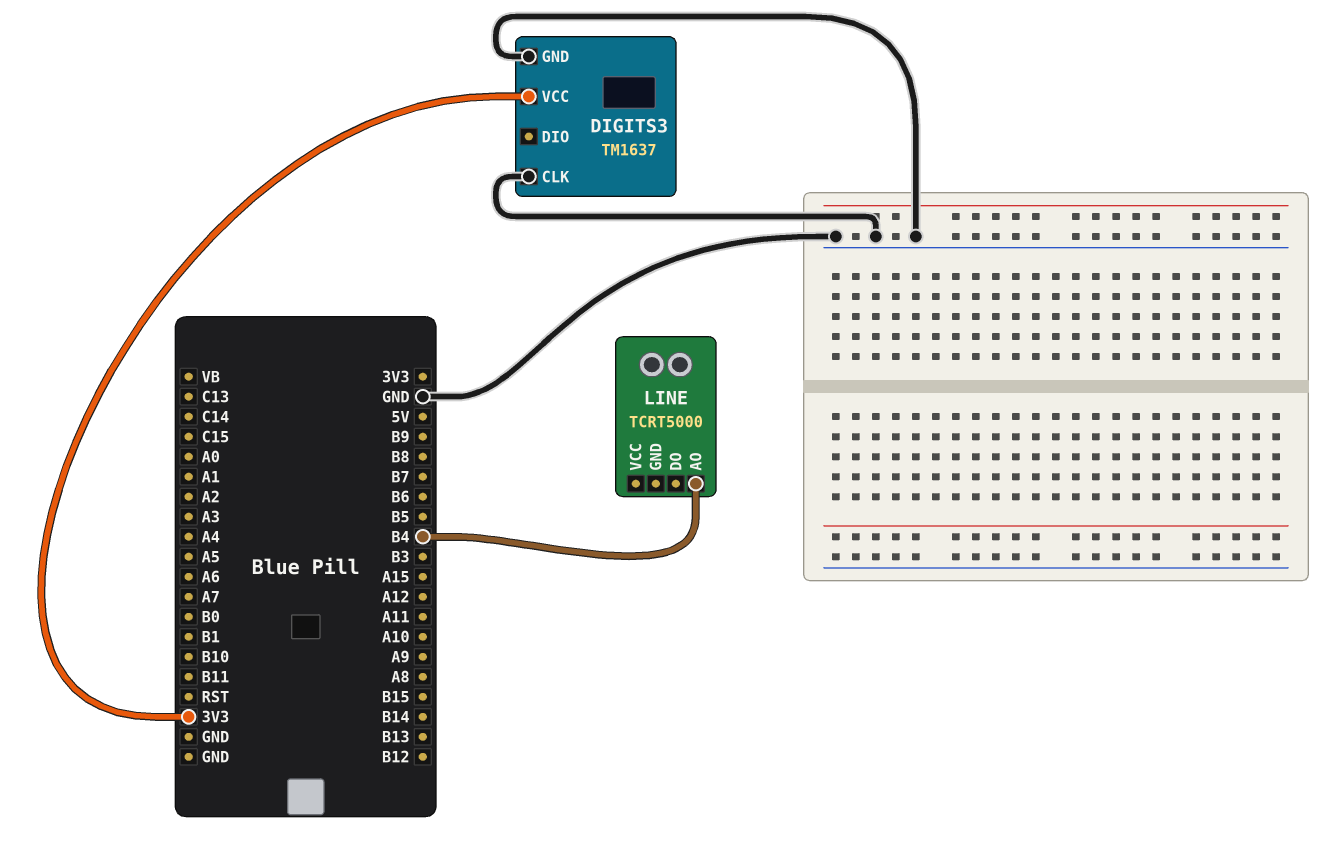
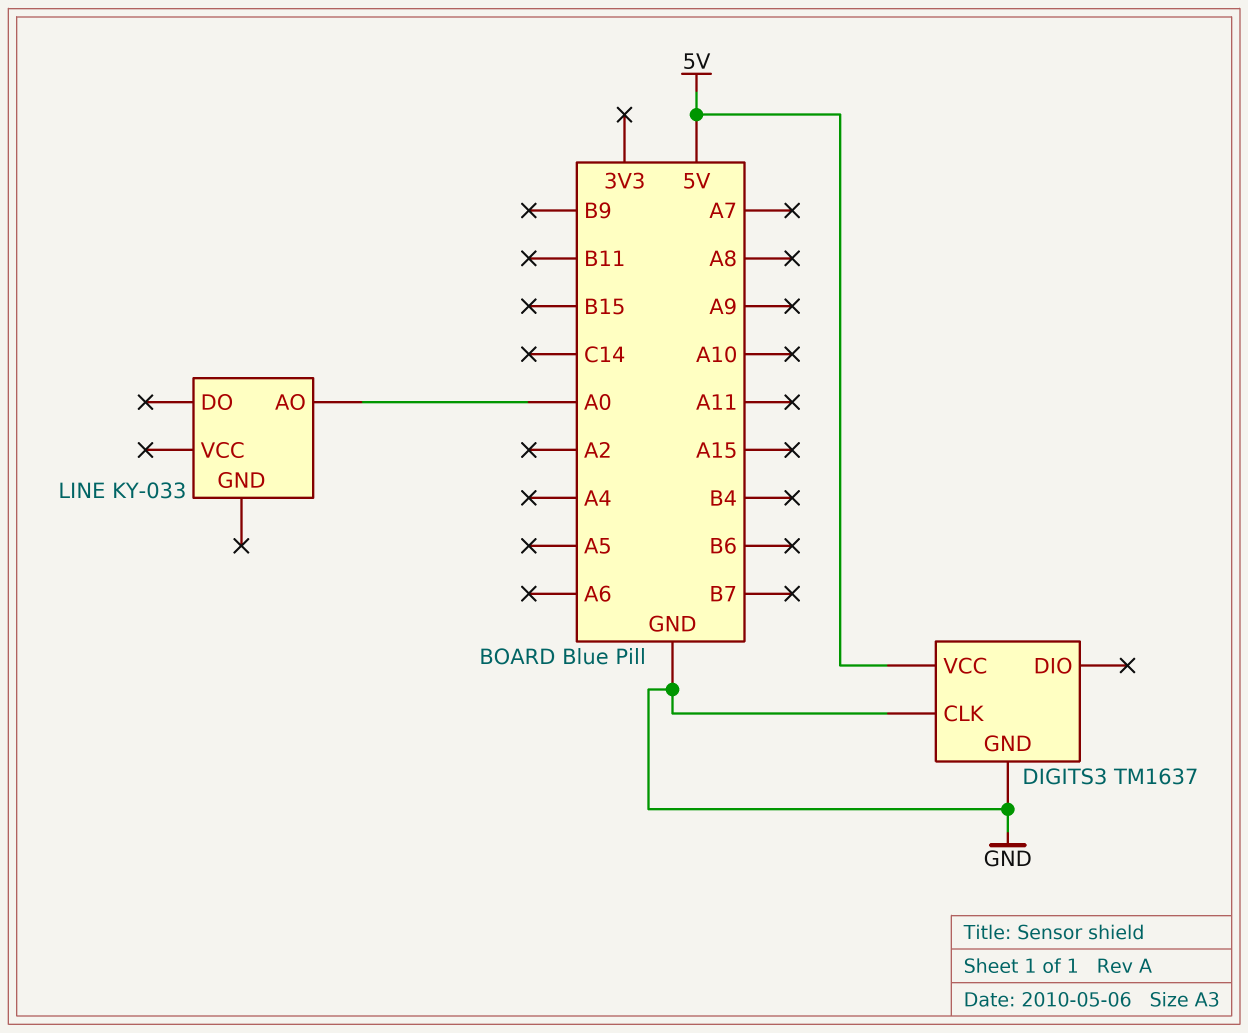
DIGITS3 pin VCC: 3V3 -> 5V
LINE: TCRT5000 -> KY-033
LINE pin AO: B4 -> A0

